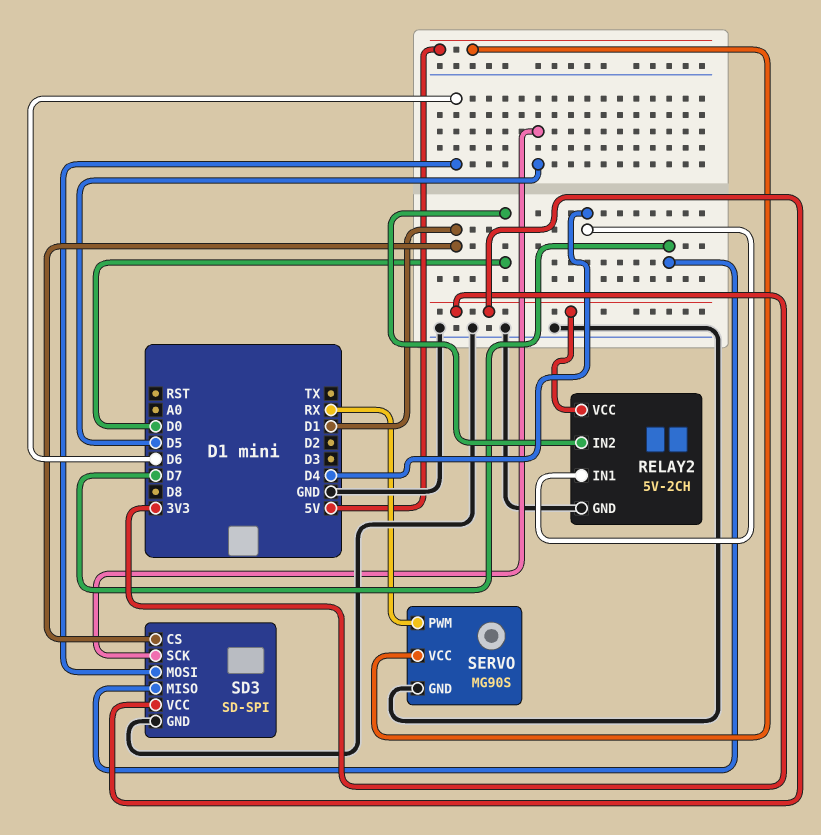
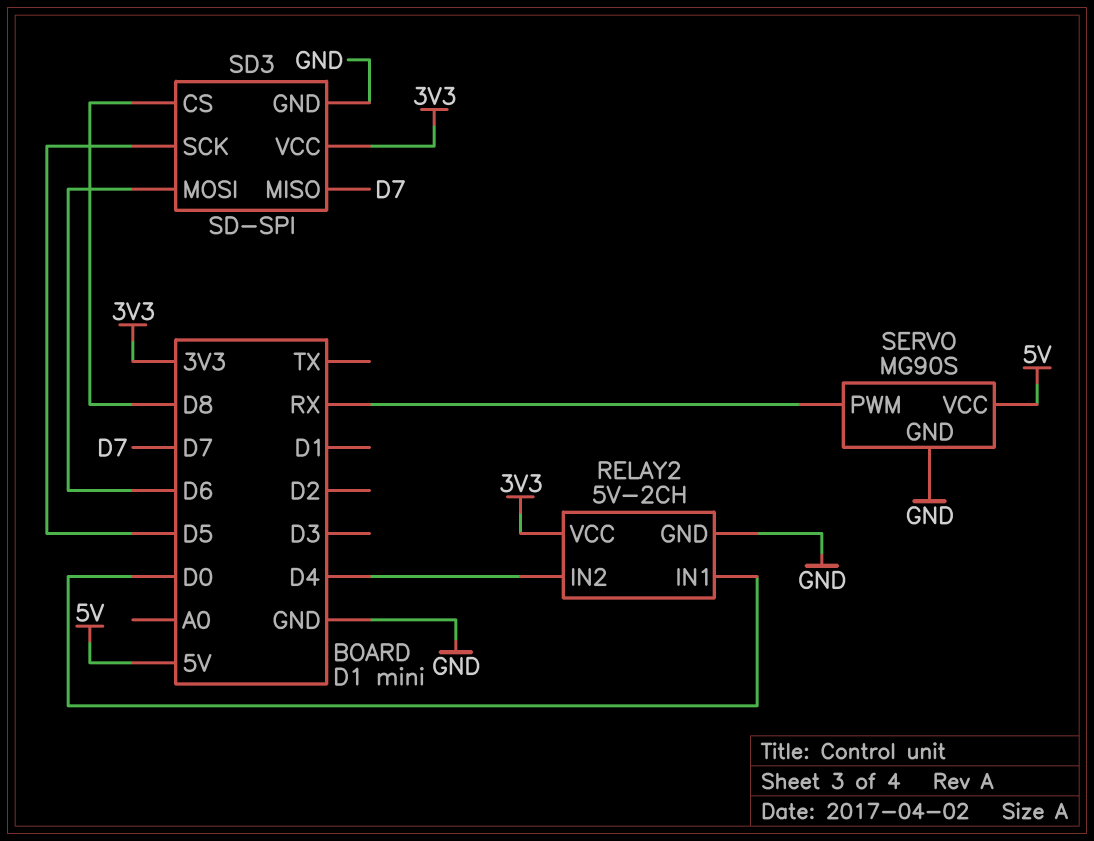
RELAY2 pin IN1: D4 -> D0
RELAY2 pin IN2: D0 -> D4
SD3 pin CS: D1 -> D8

